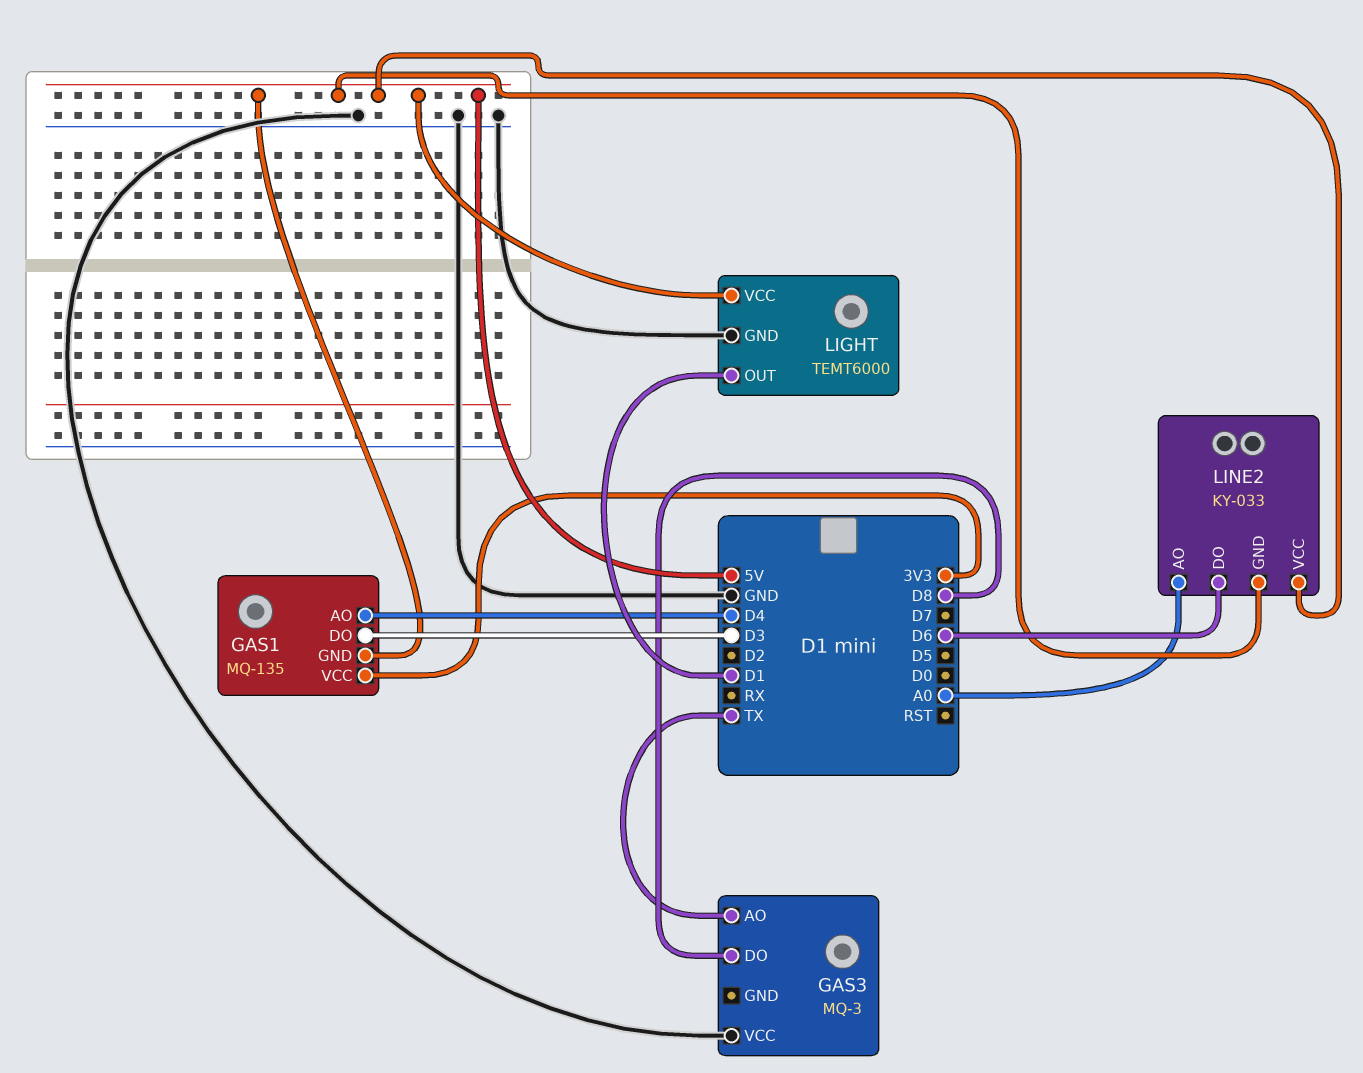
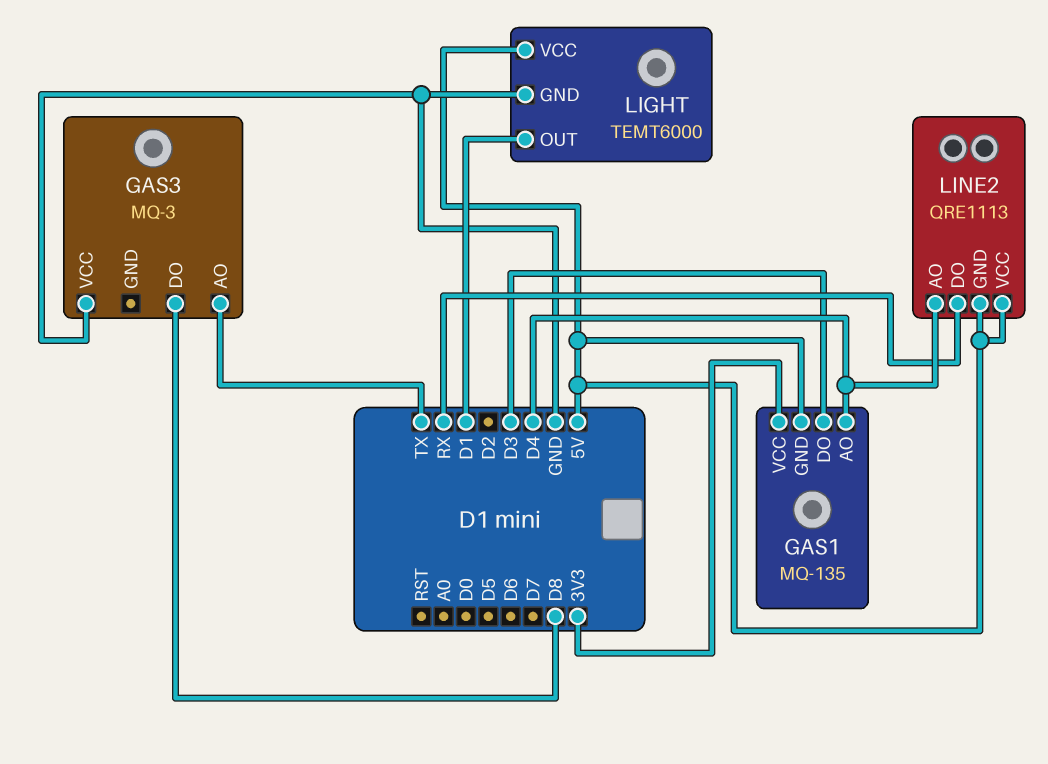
LINE2: KY-033 -> QRE1113
LINE2 pin AO: A0 -> D4
LINE2 pin DO: D6 -> RX

